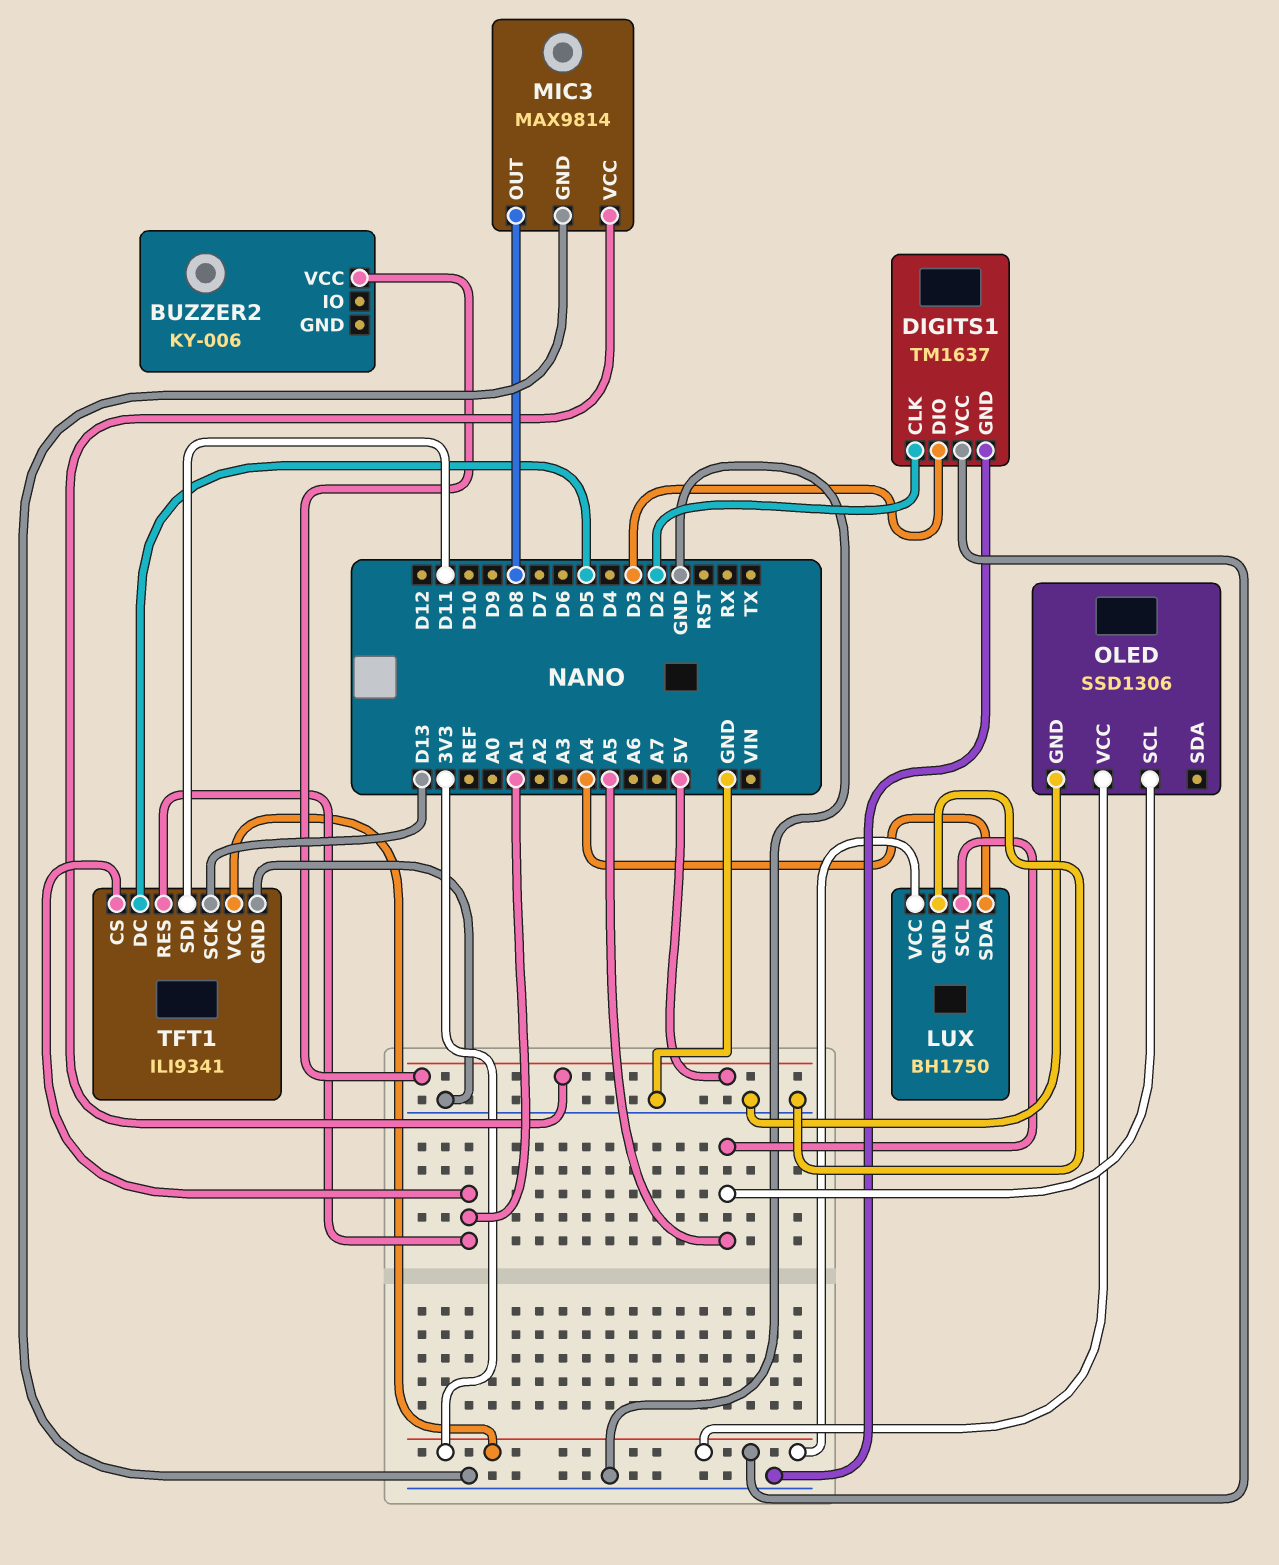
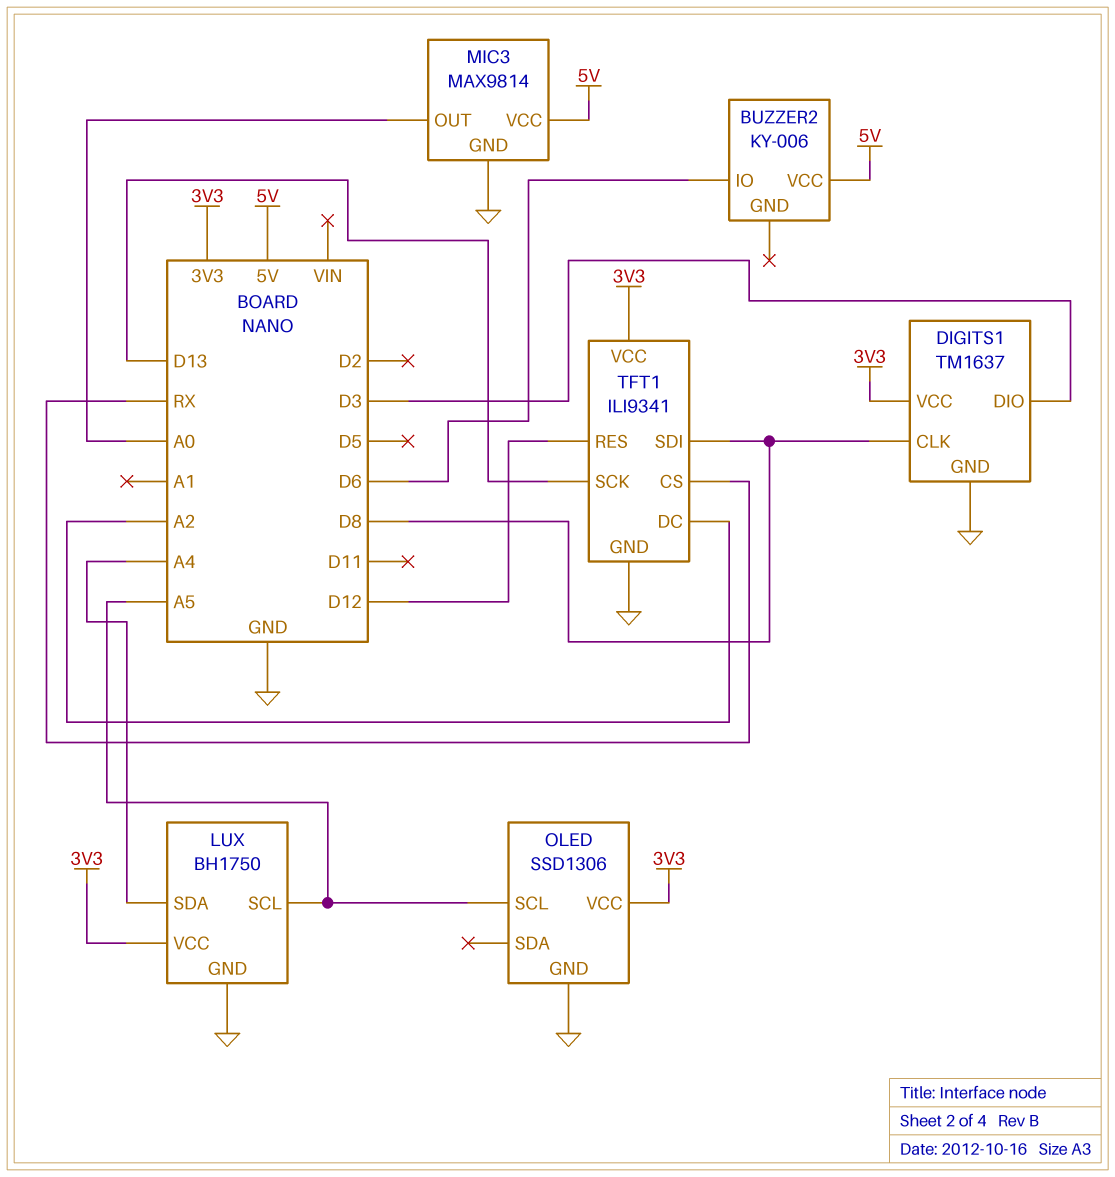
BUZZER2 pin IO: none -> D6
DIGITS1 pin CLK: D2 -> D8
MIC3 pin OUT: D8 -> A0
TFT1 pin CS: A1 -> RX
TFT1 pin DC: D5 -> A2
TFT1 pin RES: A1 -> D12
TFT1 pin SDI: D11 -> D8

